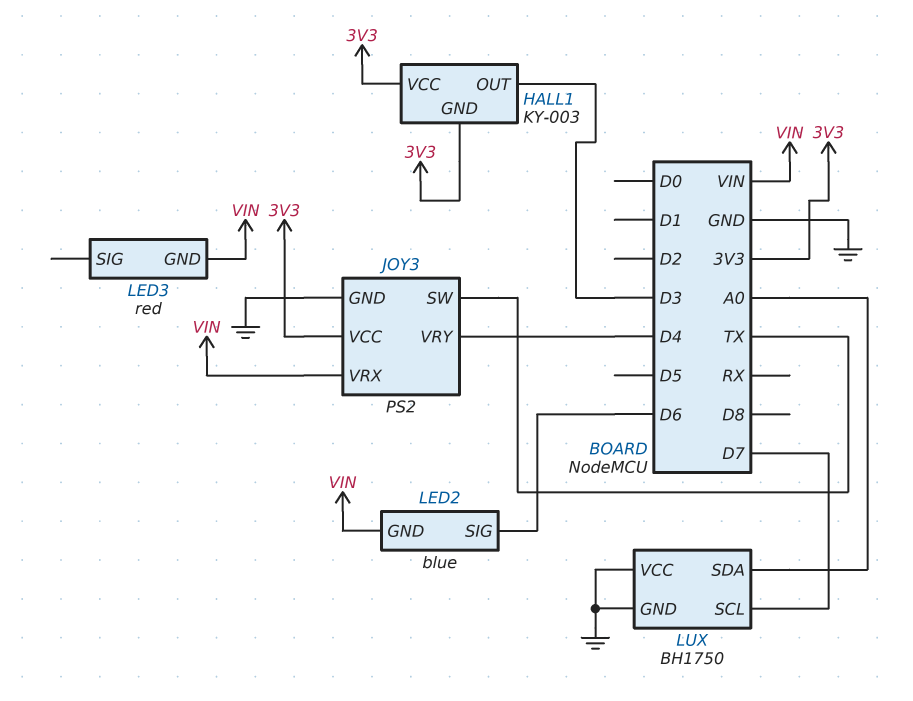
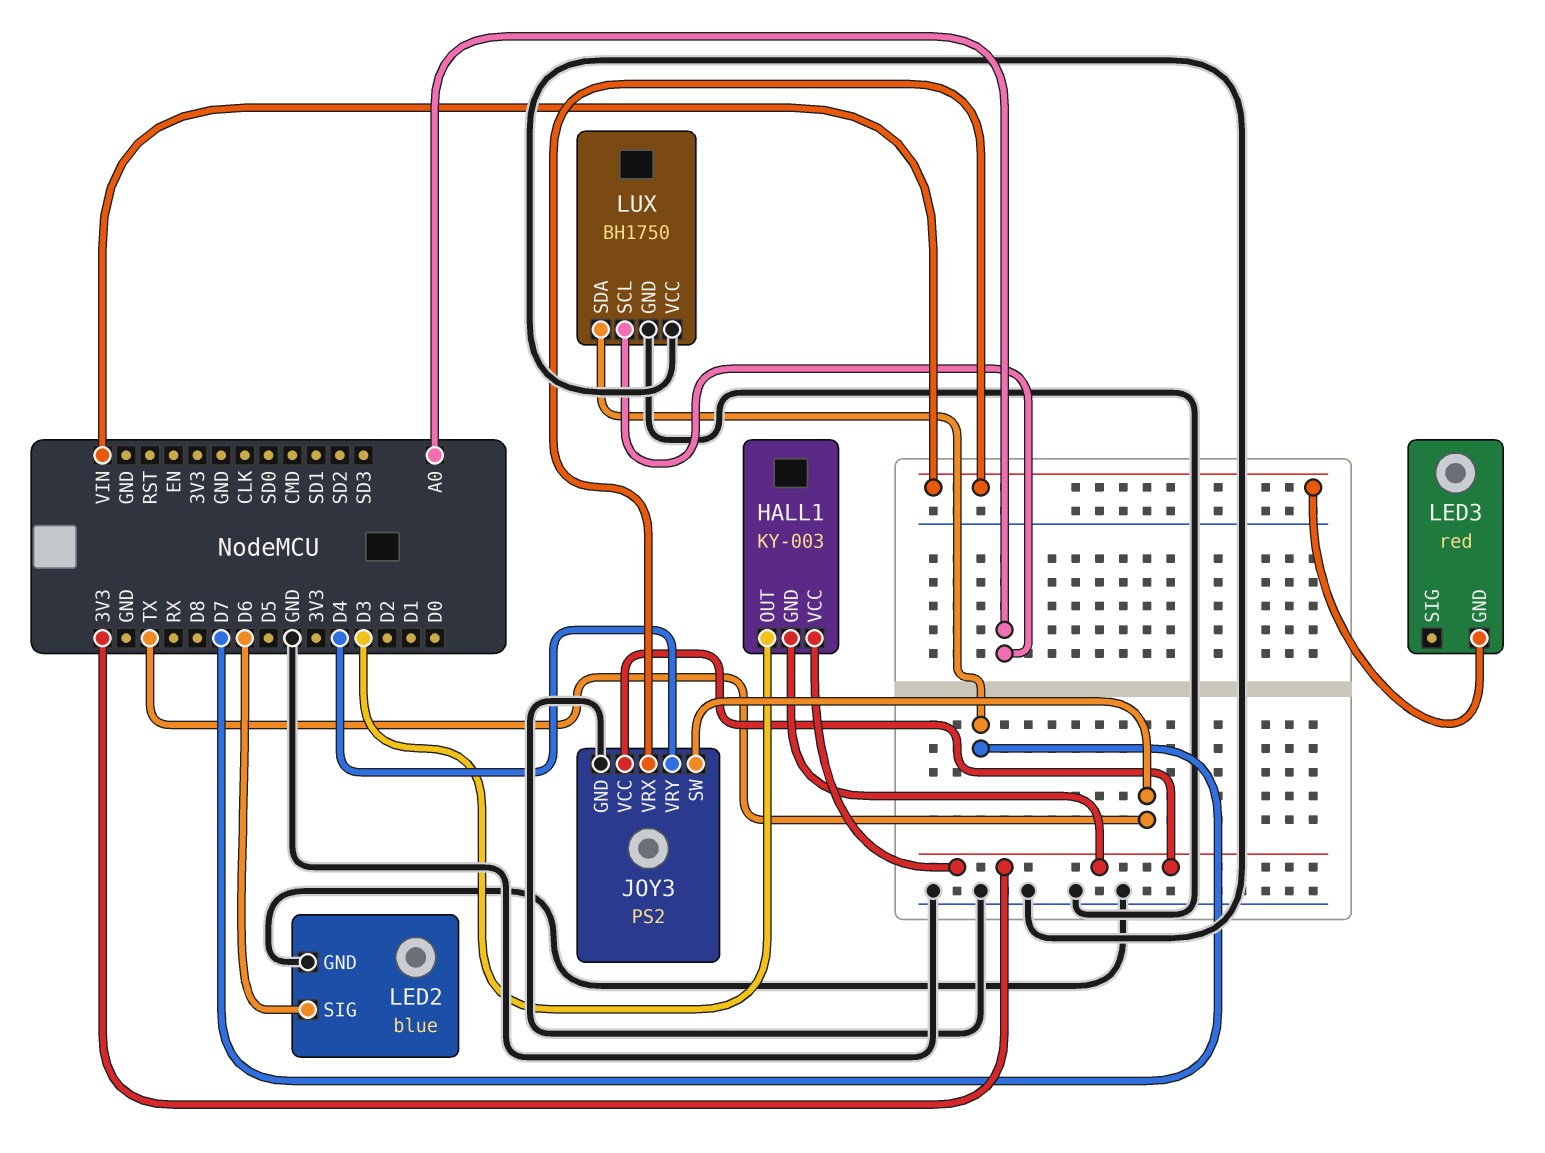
LED2 pin GND: VIN -> GND
LUX pin SCL: D7 -> A0
LUX pin SDA: A0 -> D7

